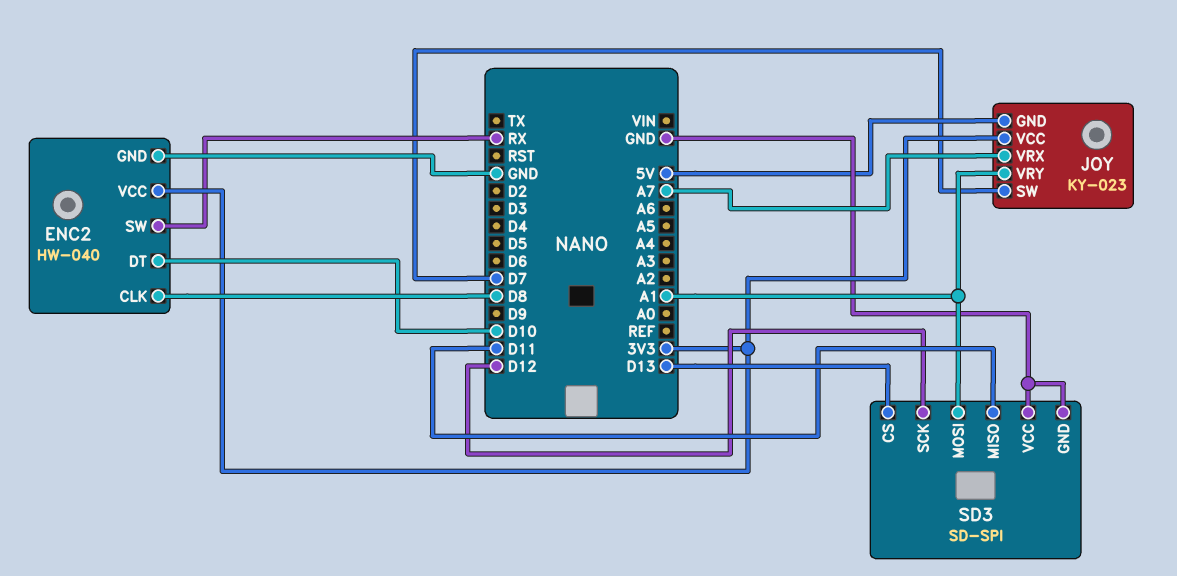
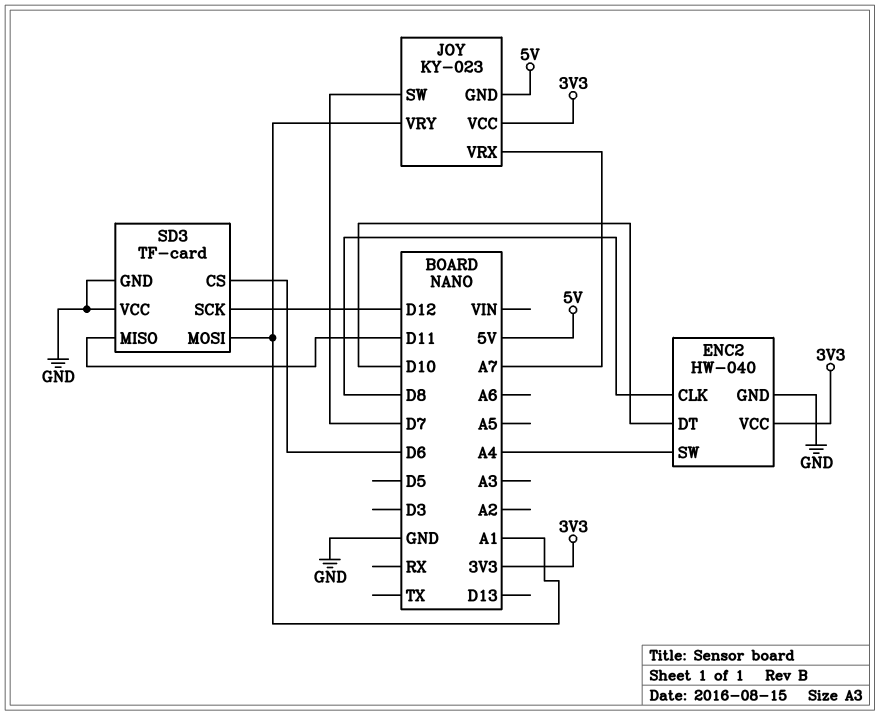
ENC2 pin SW: RX -> A4
SD3: SD-SPI -> TF-card
SD3 pin CS: D13 -> D6

